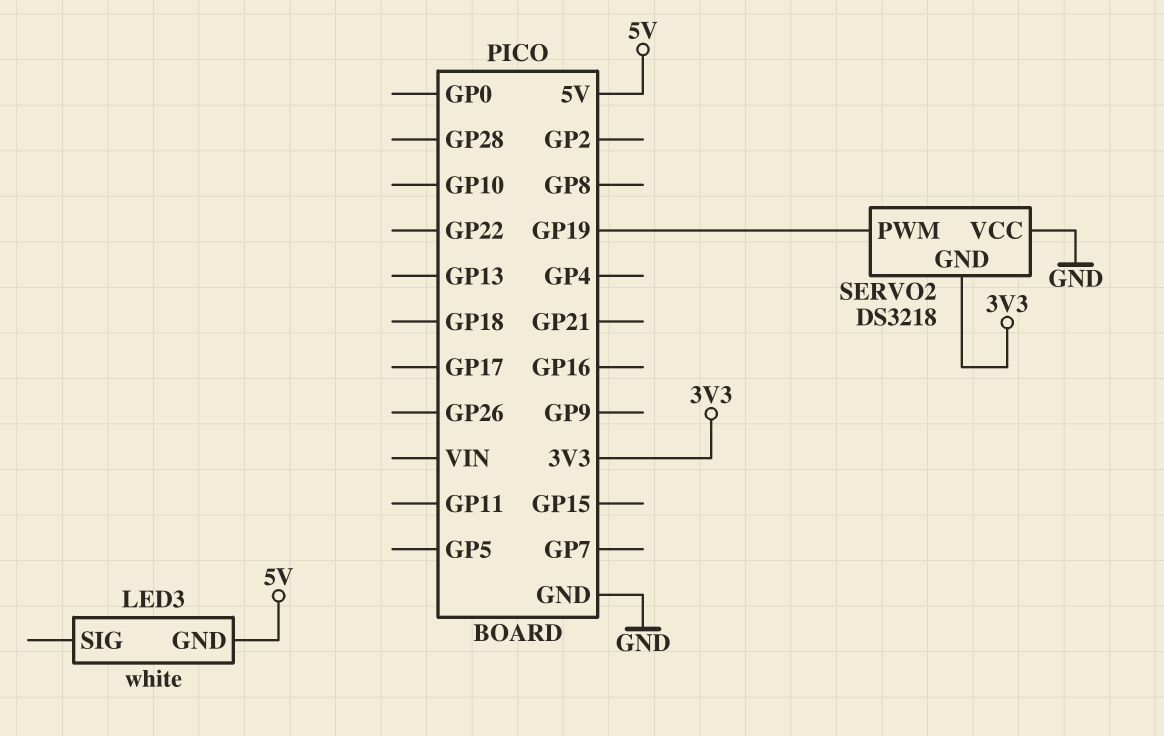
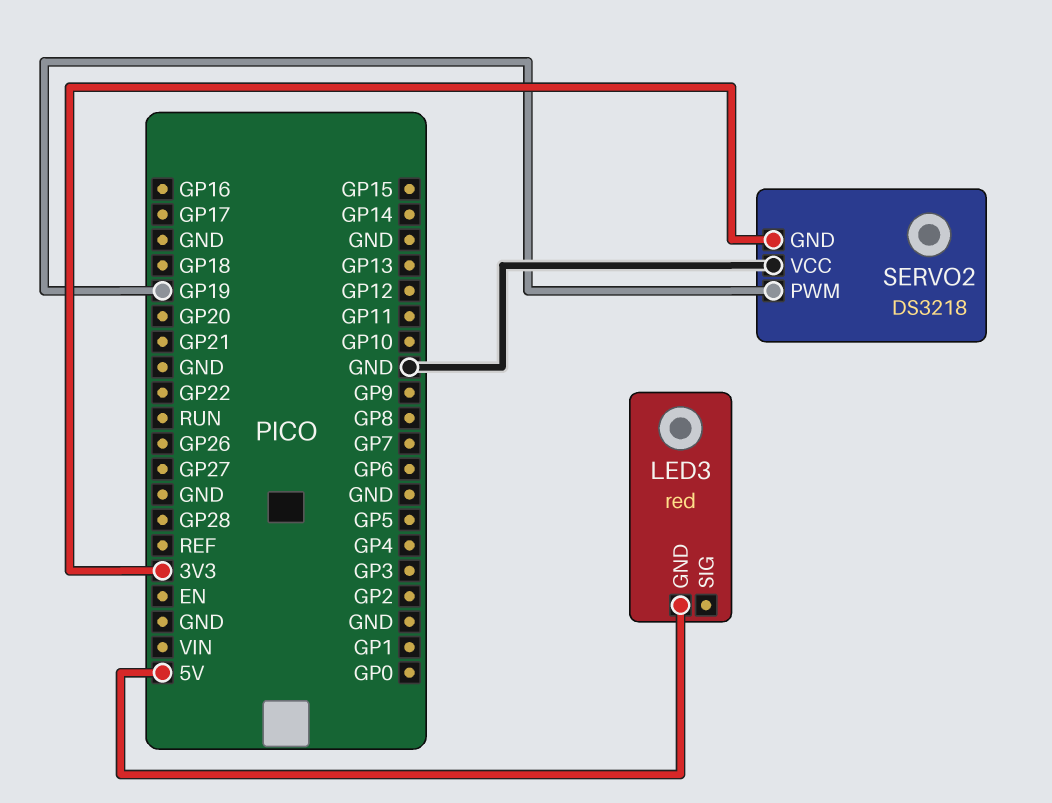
LED3: white -> red

